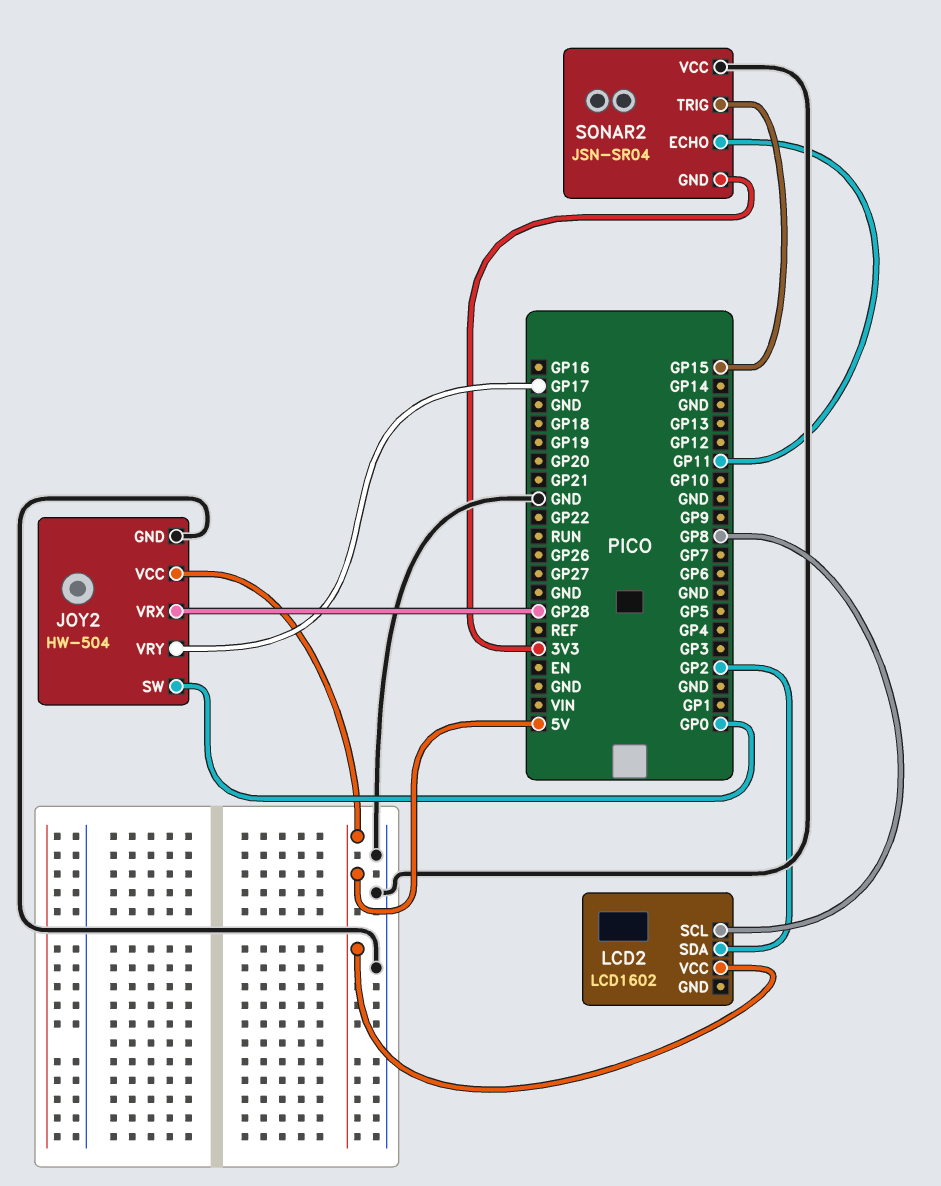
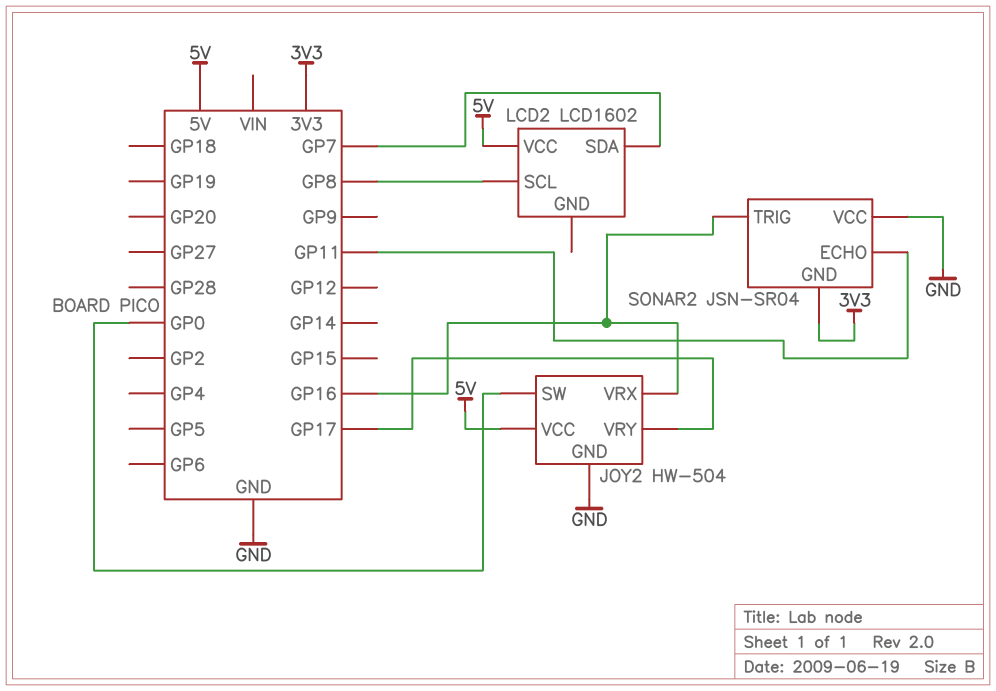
JOY2 pin VRX: GP28 -> GP16
LCD2 pin SDA: GP2 -> GP7
SONAR2 pin TRIG: GP15 -> GP16

